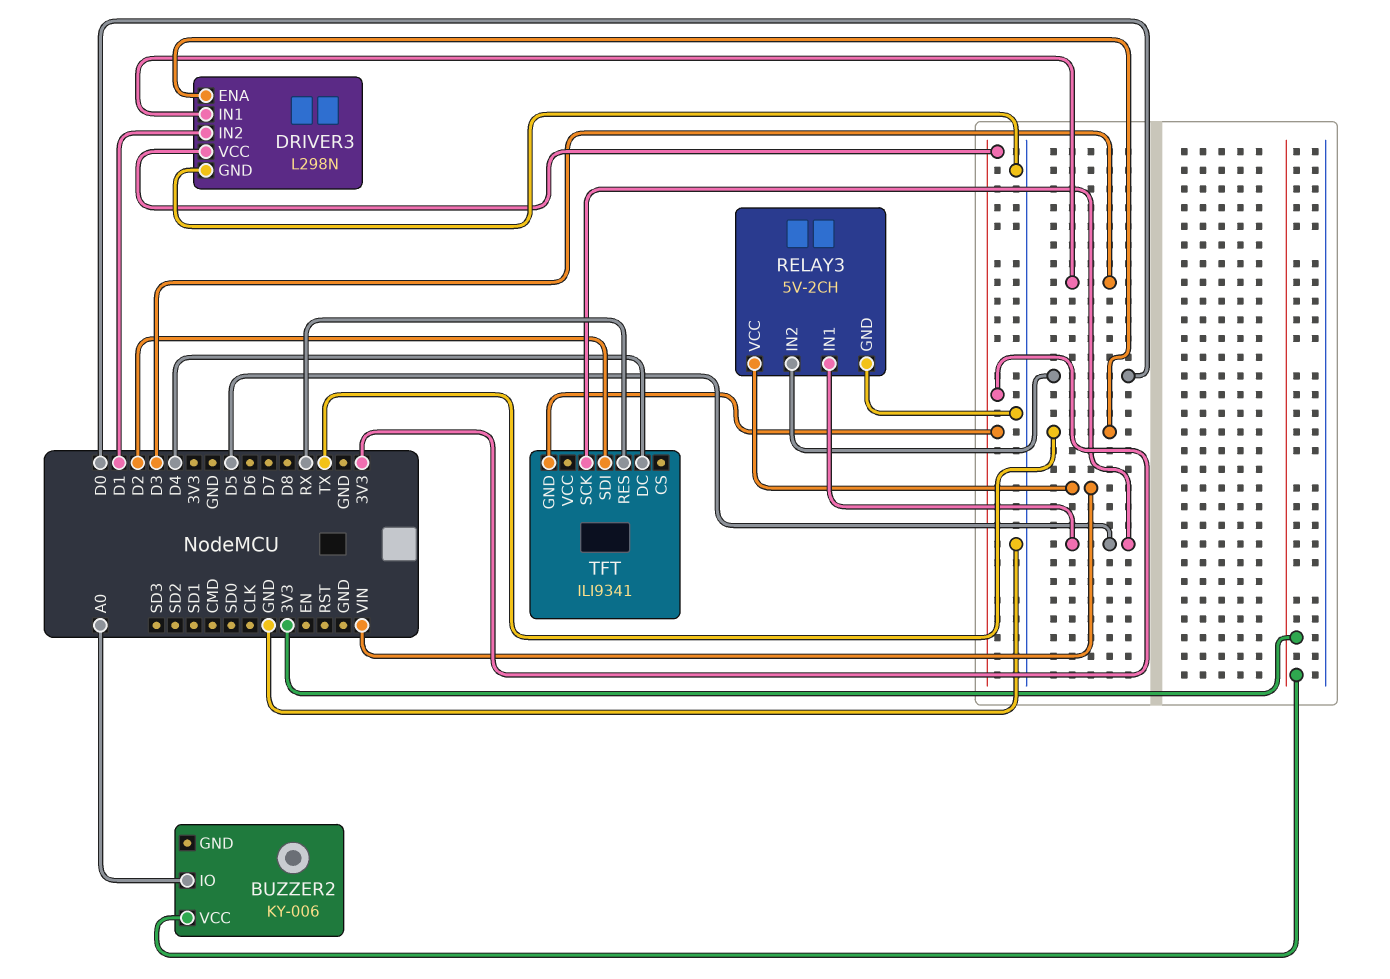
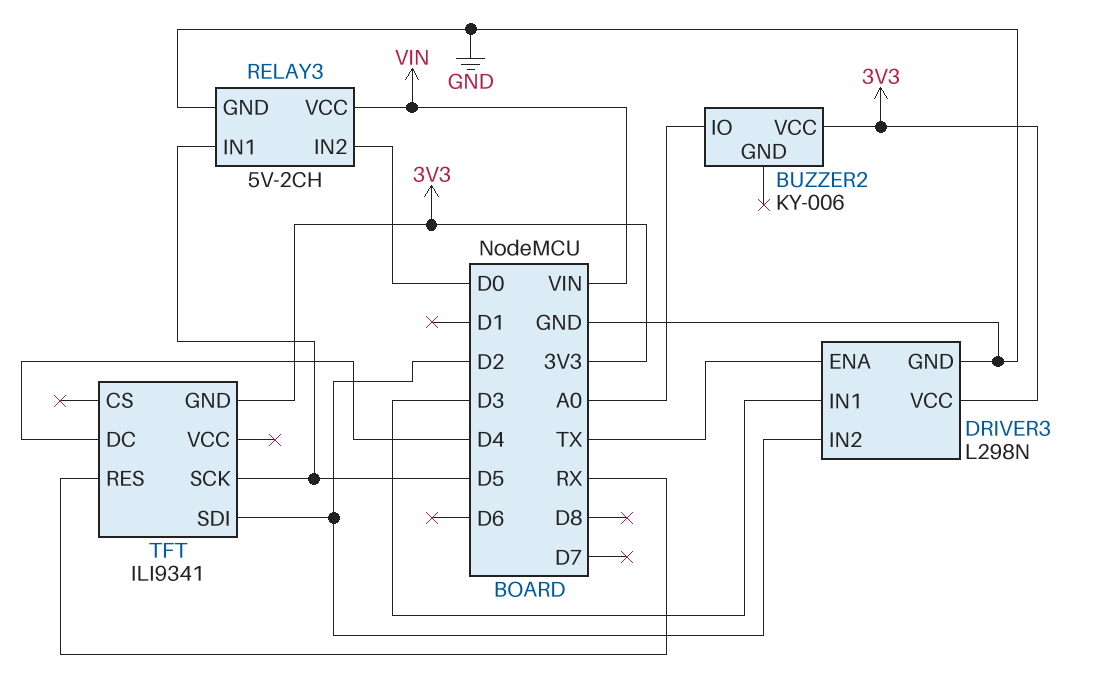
DRIVER3 pin IN2: D1 -> D2

